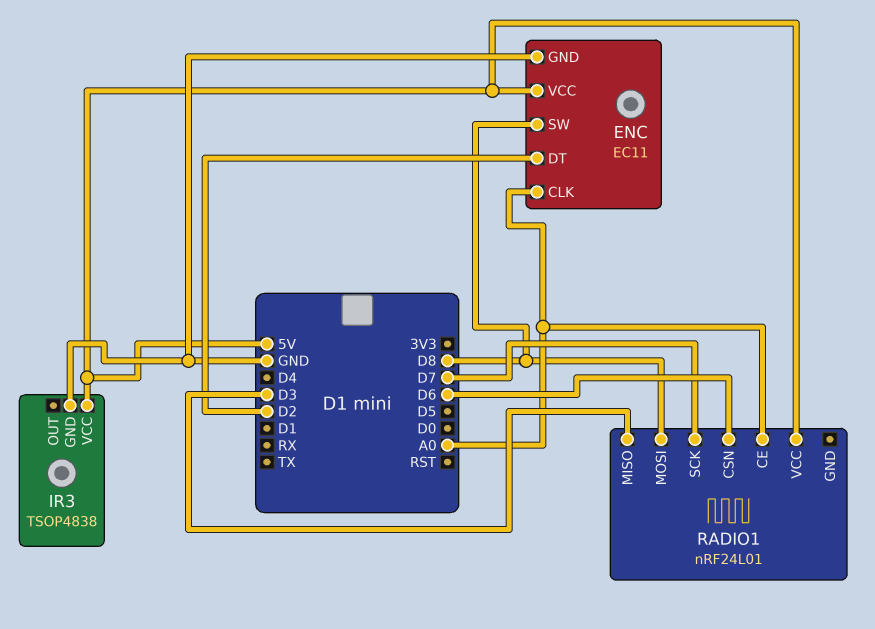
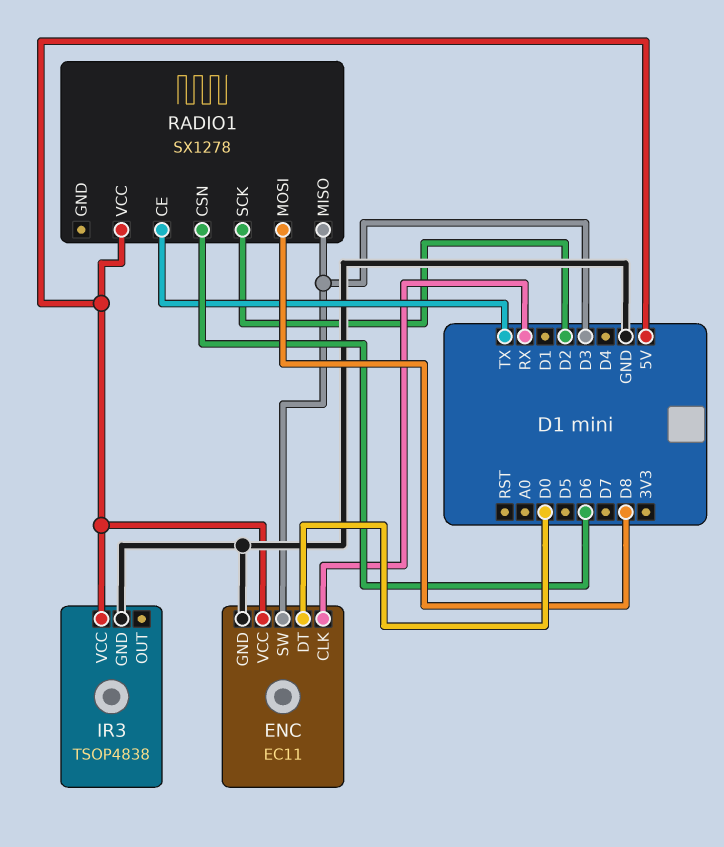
ENC pin CLK: A0 -> RX
ENC pin DT: D2 -> D0
ENC pin SW: D8 -> D3
RADIO1: nRF24L01 -> SX1278
RADIO1 pin CE: A0 -> TX
RADIO1 pin SCK: D7 -> D2

